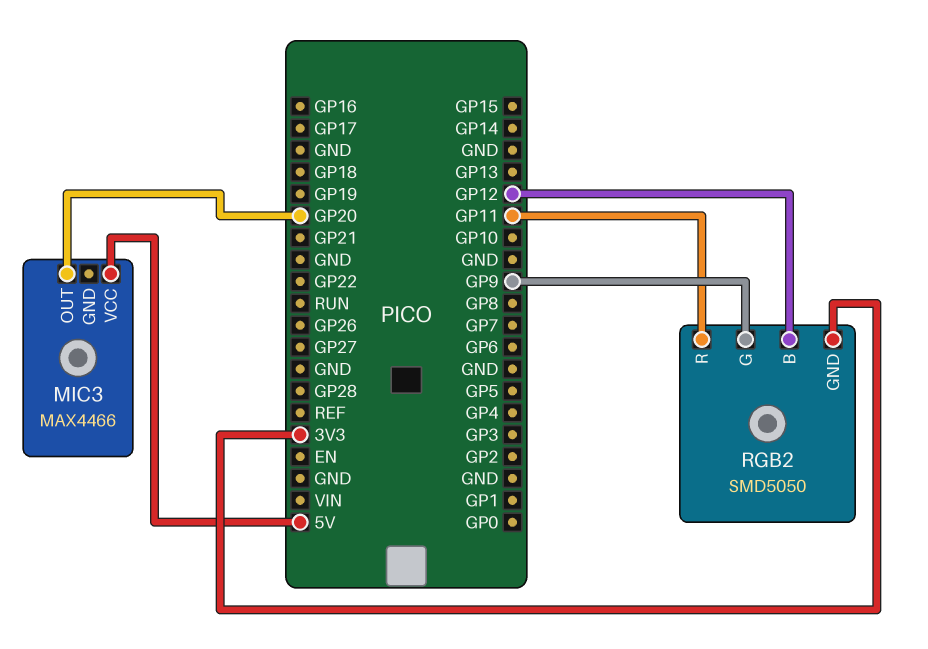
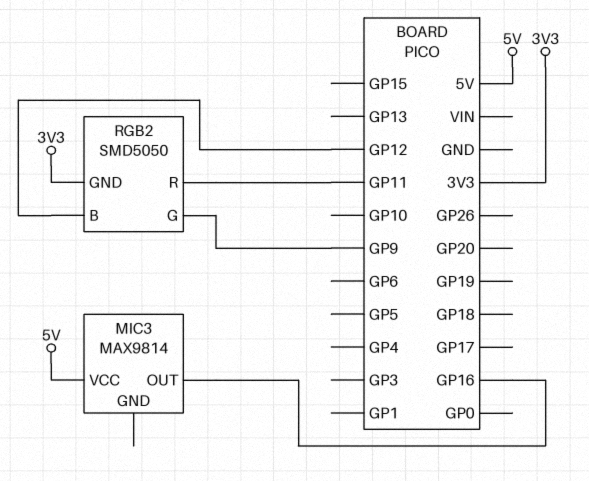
MIC3: MAX4466 -> MAX9814
MIC3 pin OUT: GP20 -> GP16

